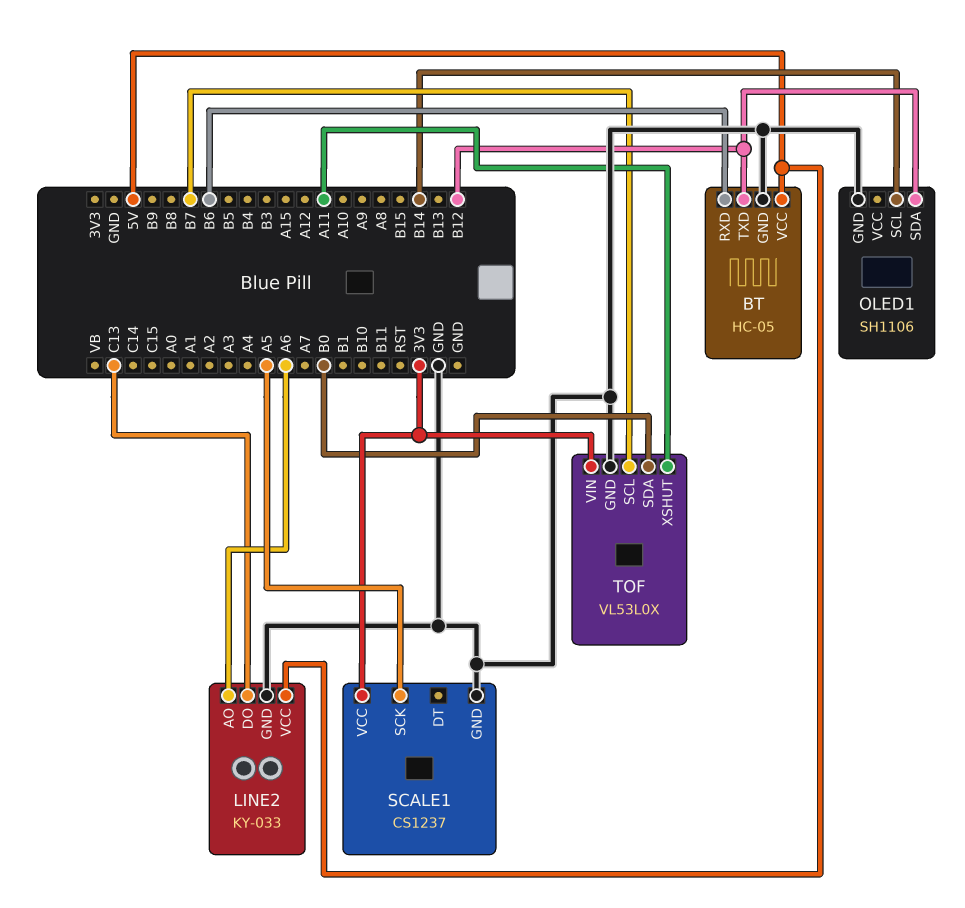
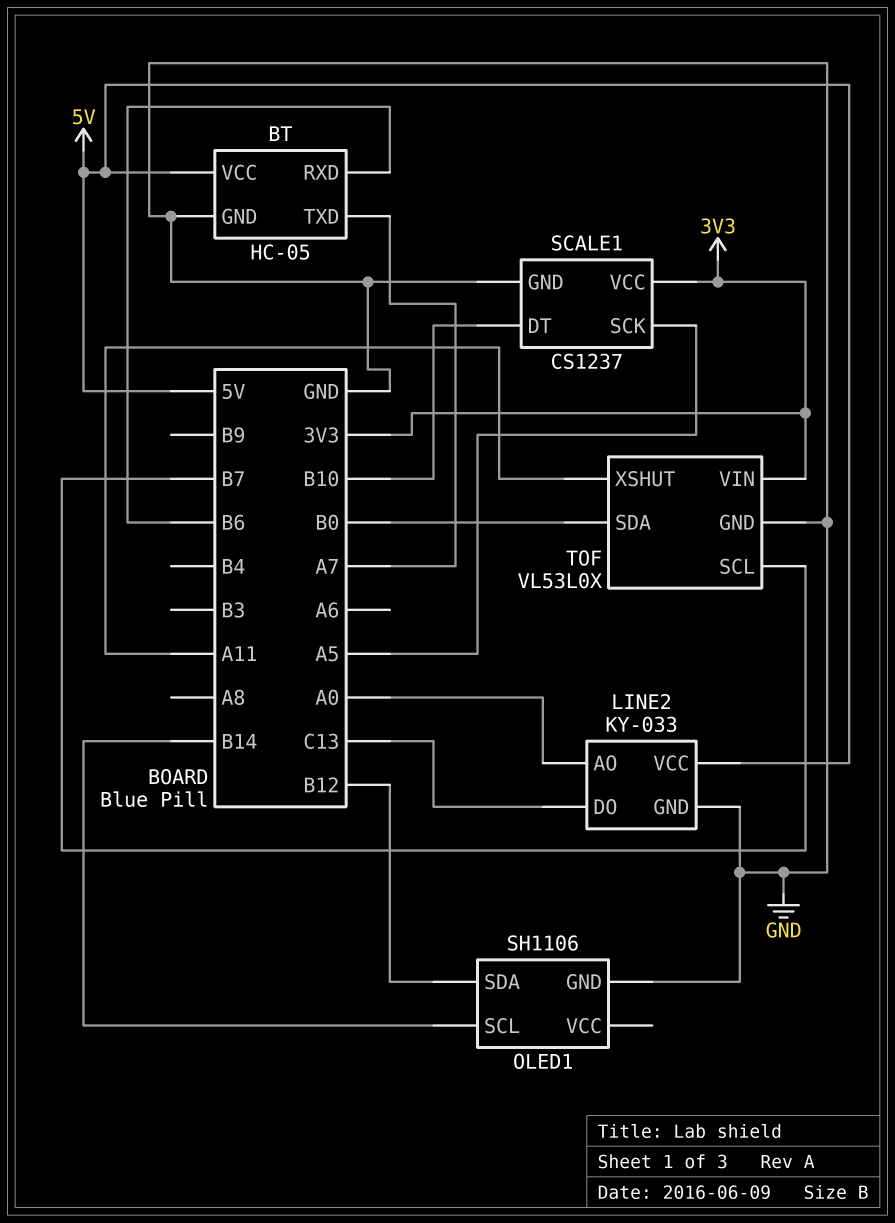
BT pin TXD: B12 -> A7
LINE2 pin AO: A6 -> A0
SCALE1 pin DT: none -> B10

